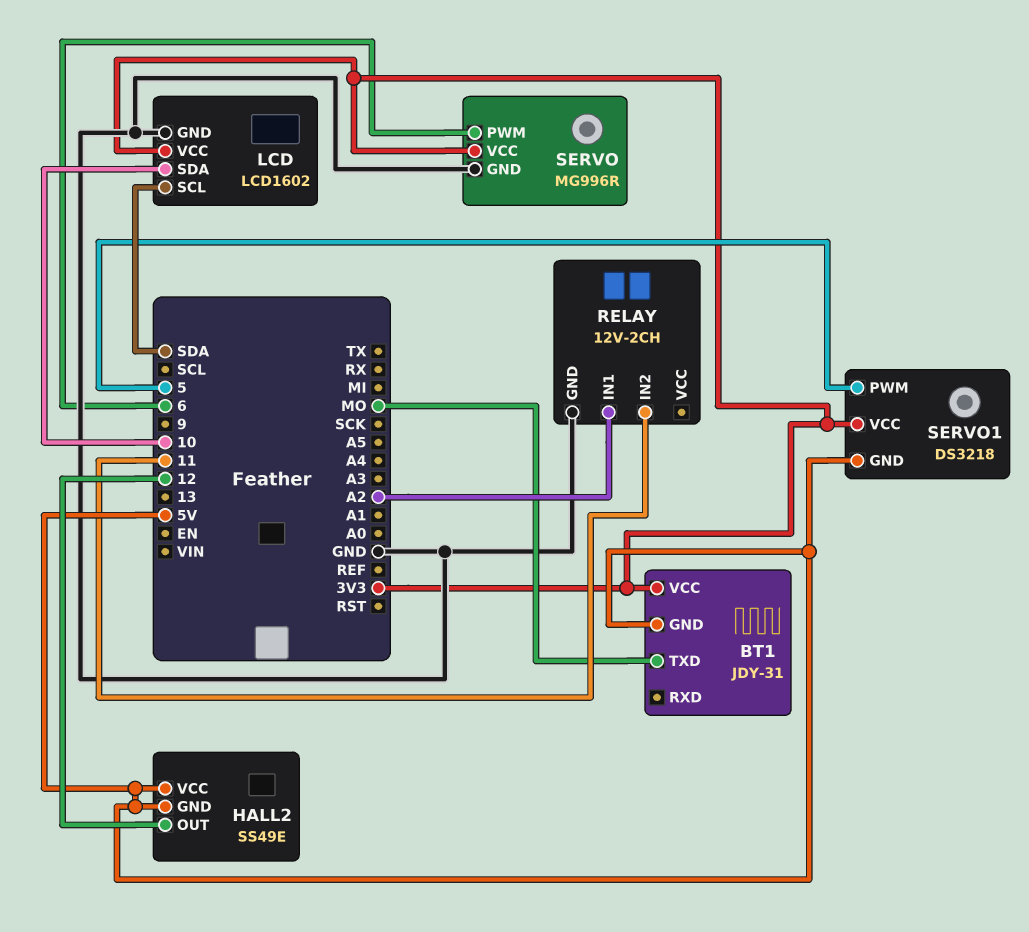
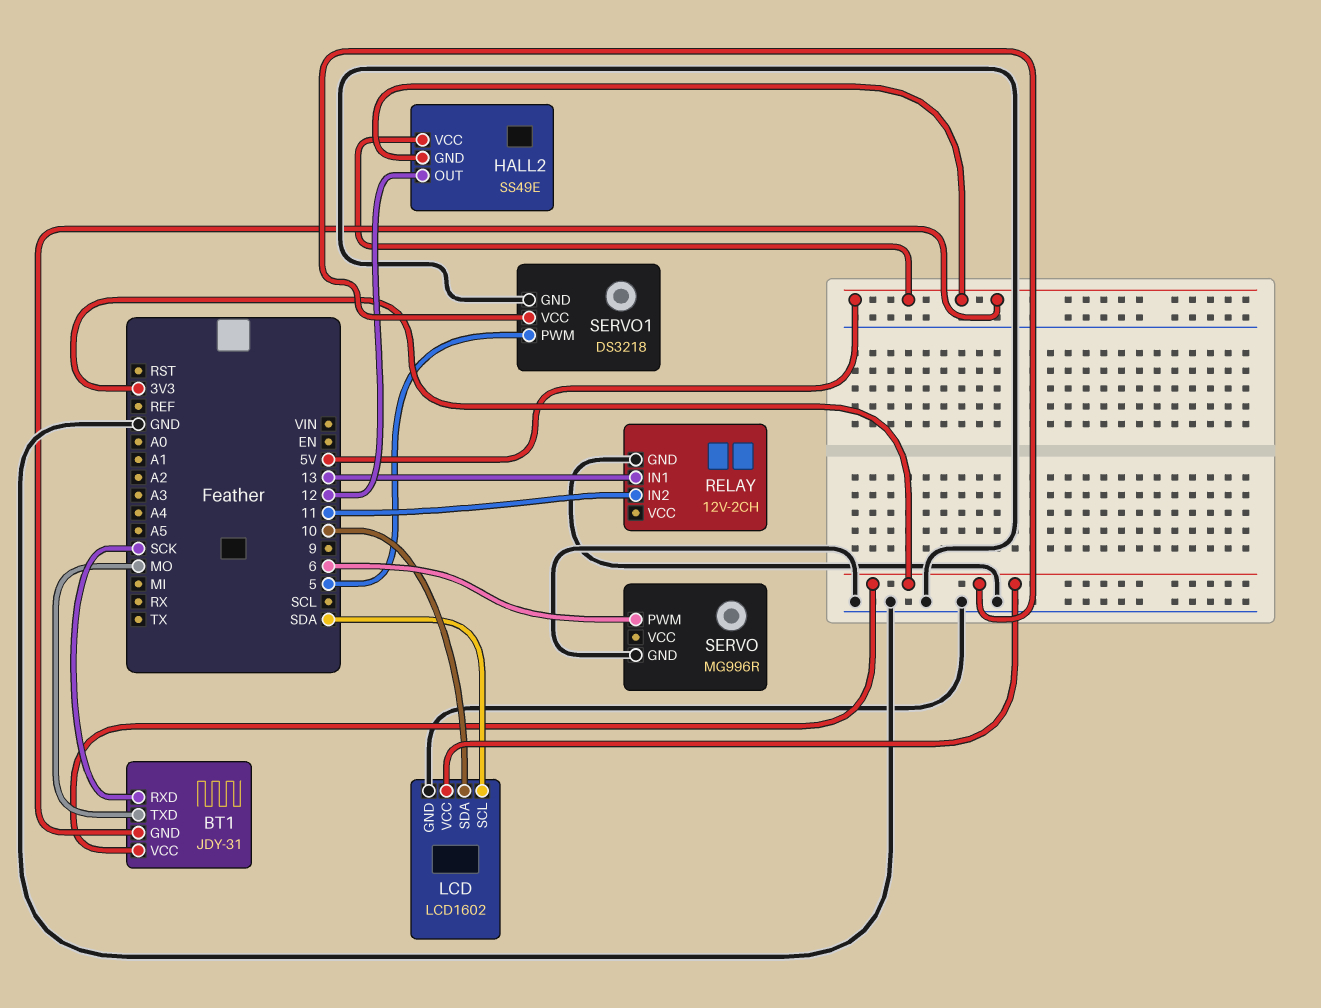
BT1 pin RXD: none -> SCK
RELAY pin IN1: A2 -> 13
SERVO pin VCC: 3V3 -> none
SERVO1 pin GND: 5V -> GND

